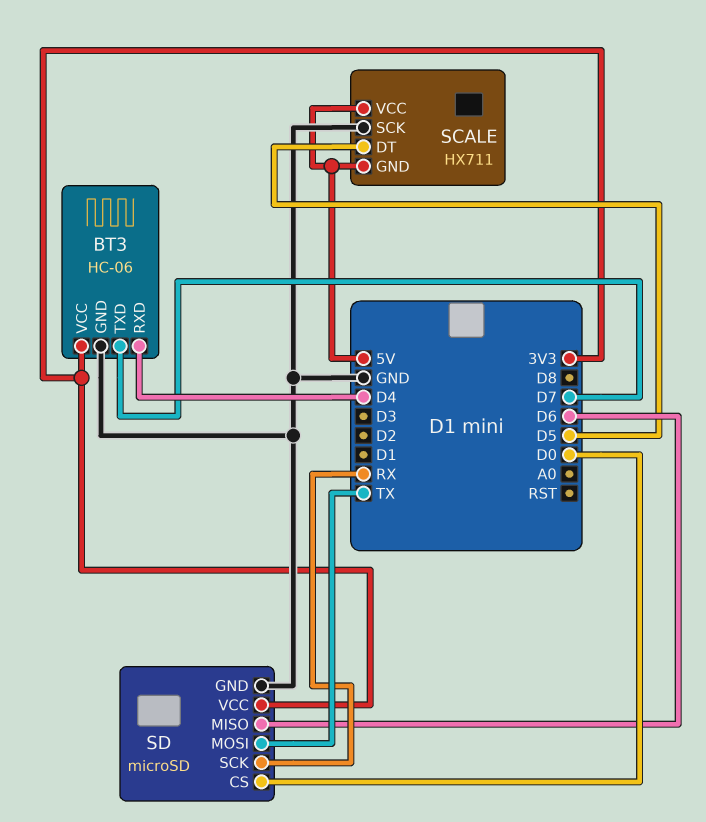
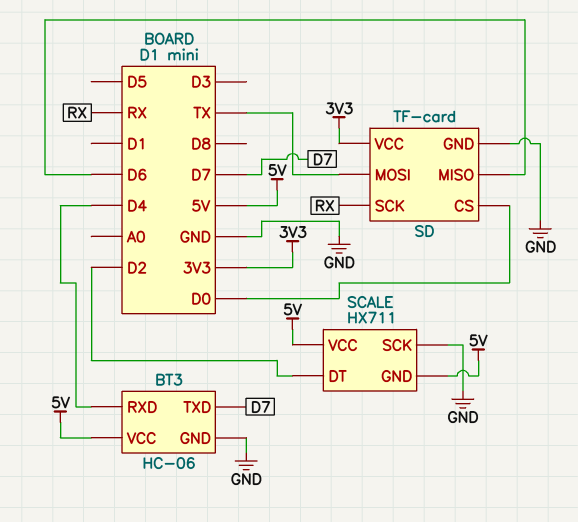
BT3 pin VCC: 3V3 -> 5V
SCALE pin DT: D5 -> D2
SD: microSD -> TF-card

